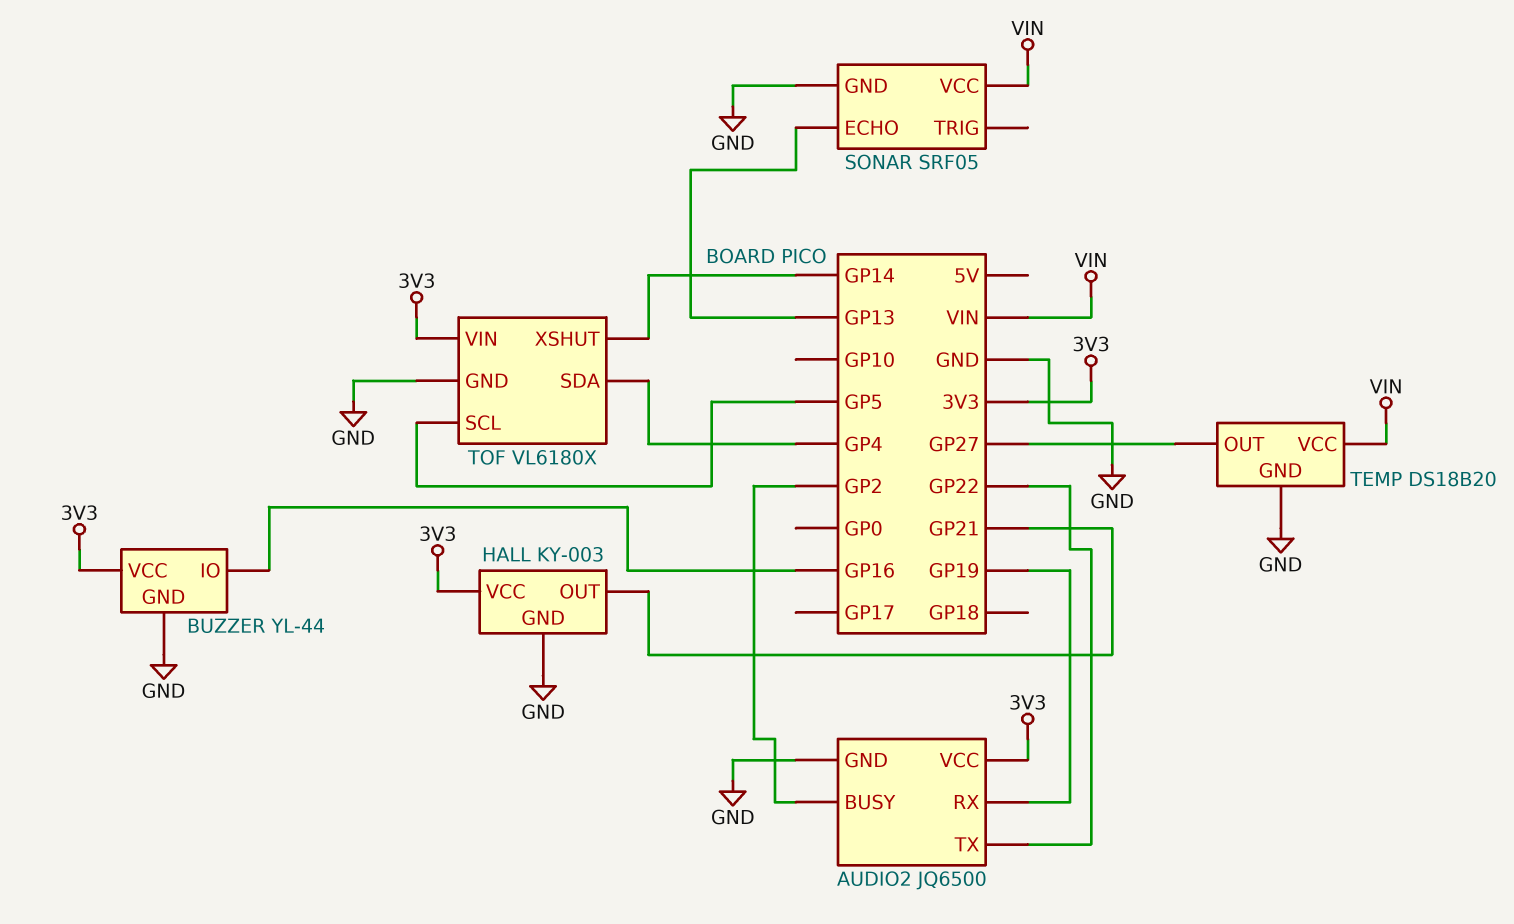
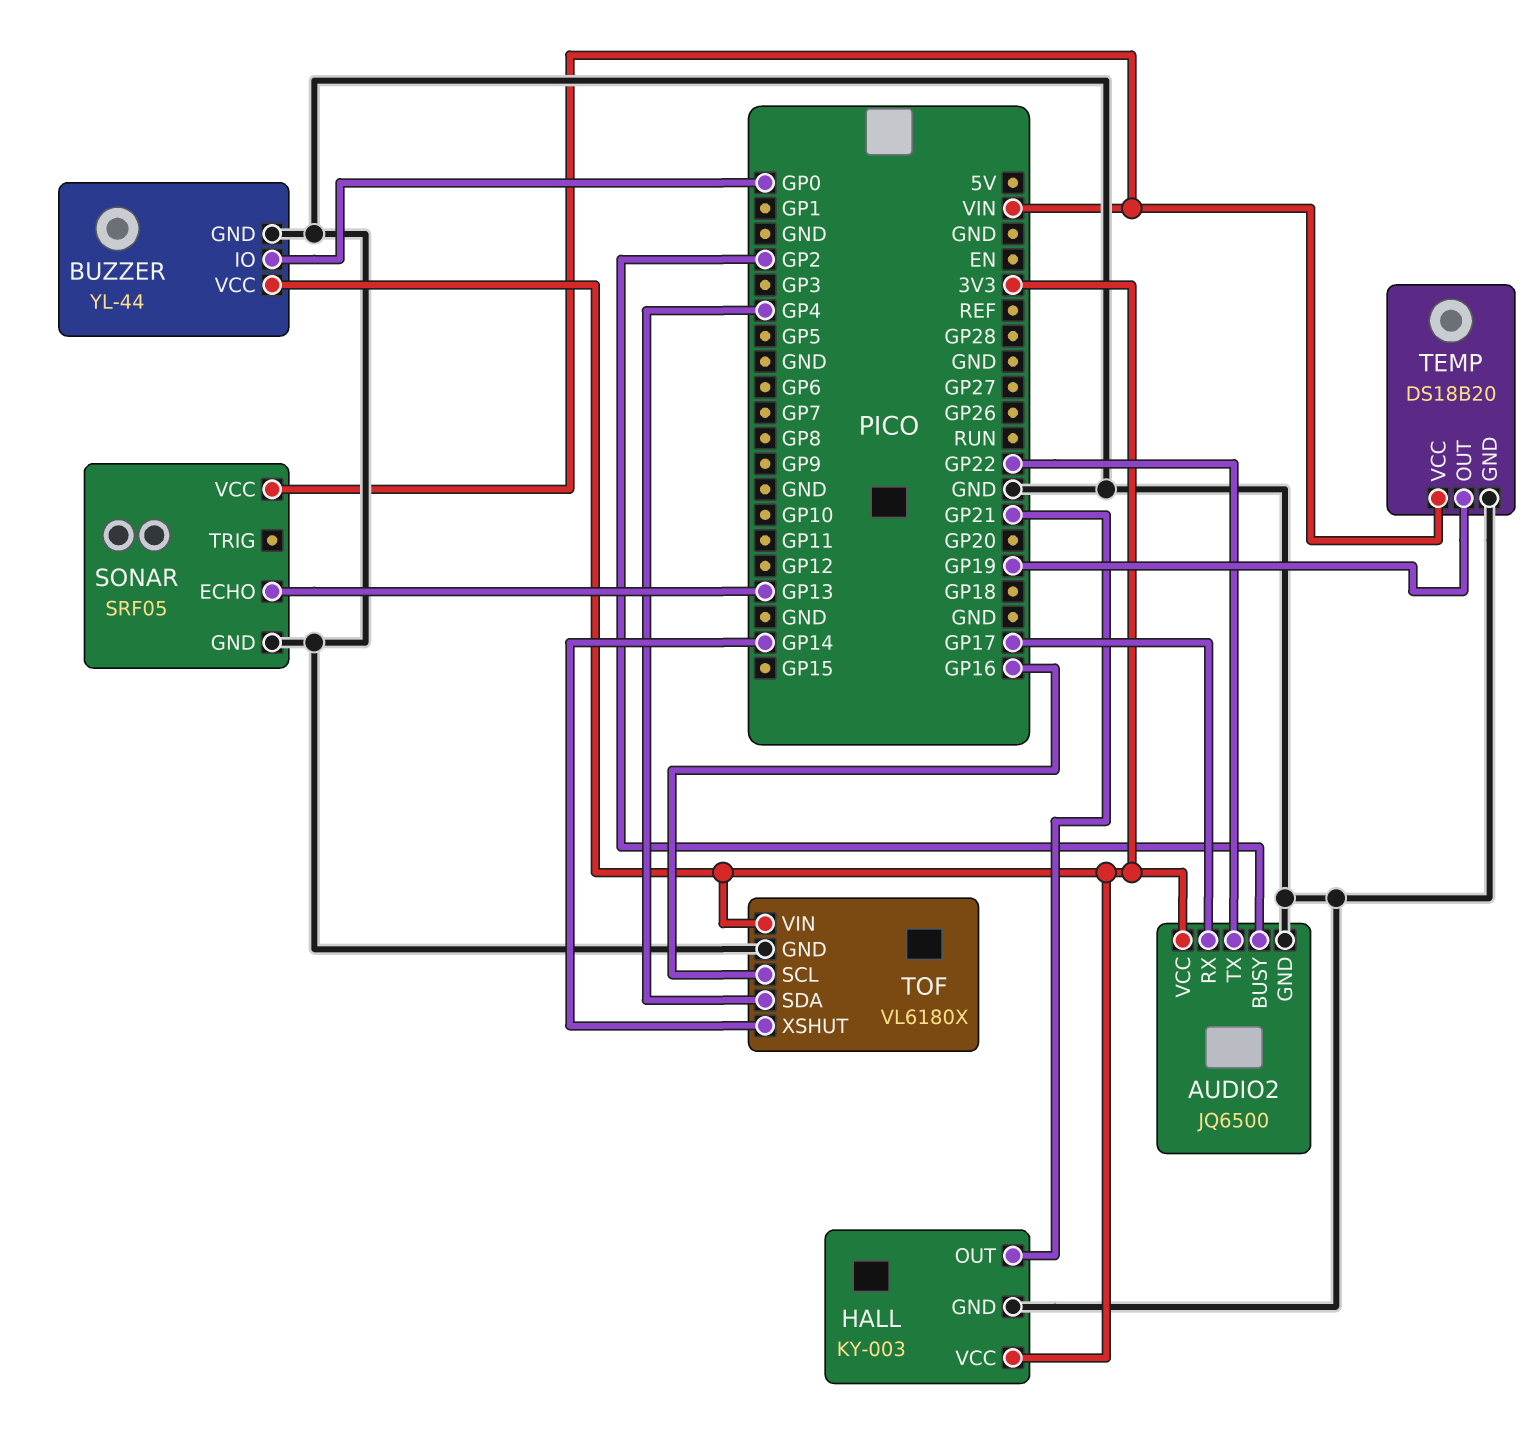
AUDIO2 pin RX: GP19 -> GP17
BUZZER pin IO: GP16 -> GP0
TEMP pin OUT: GP27 -> GP19
TOF pin SCL: GP5 -> GP16

